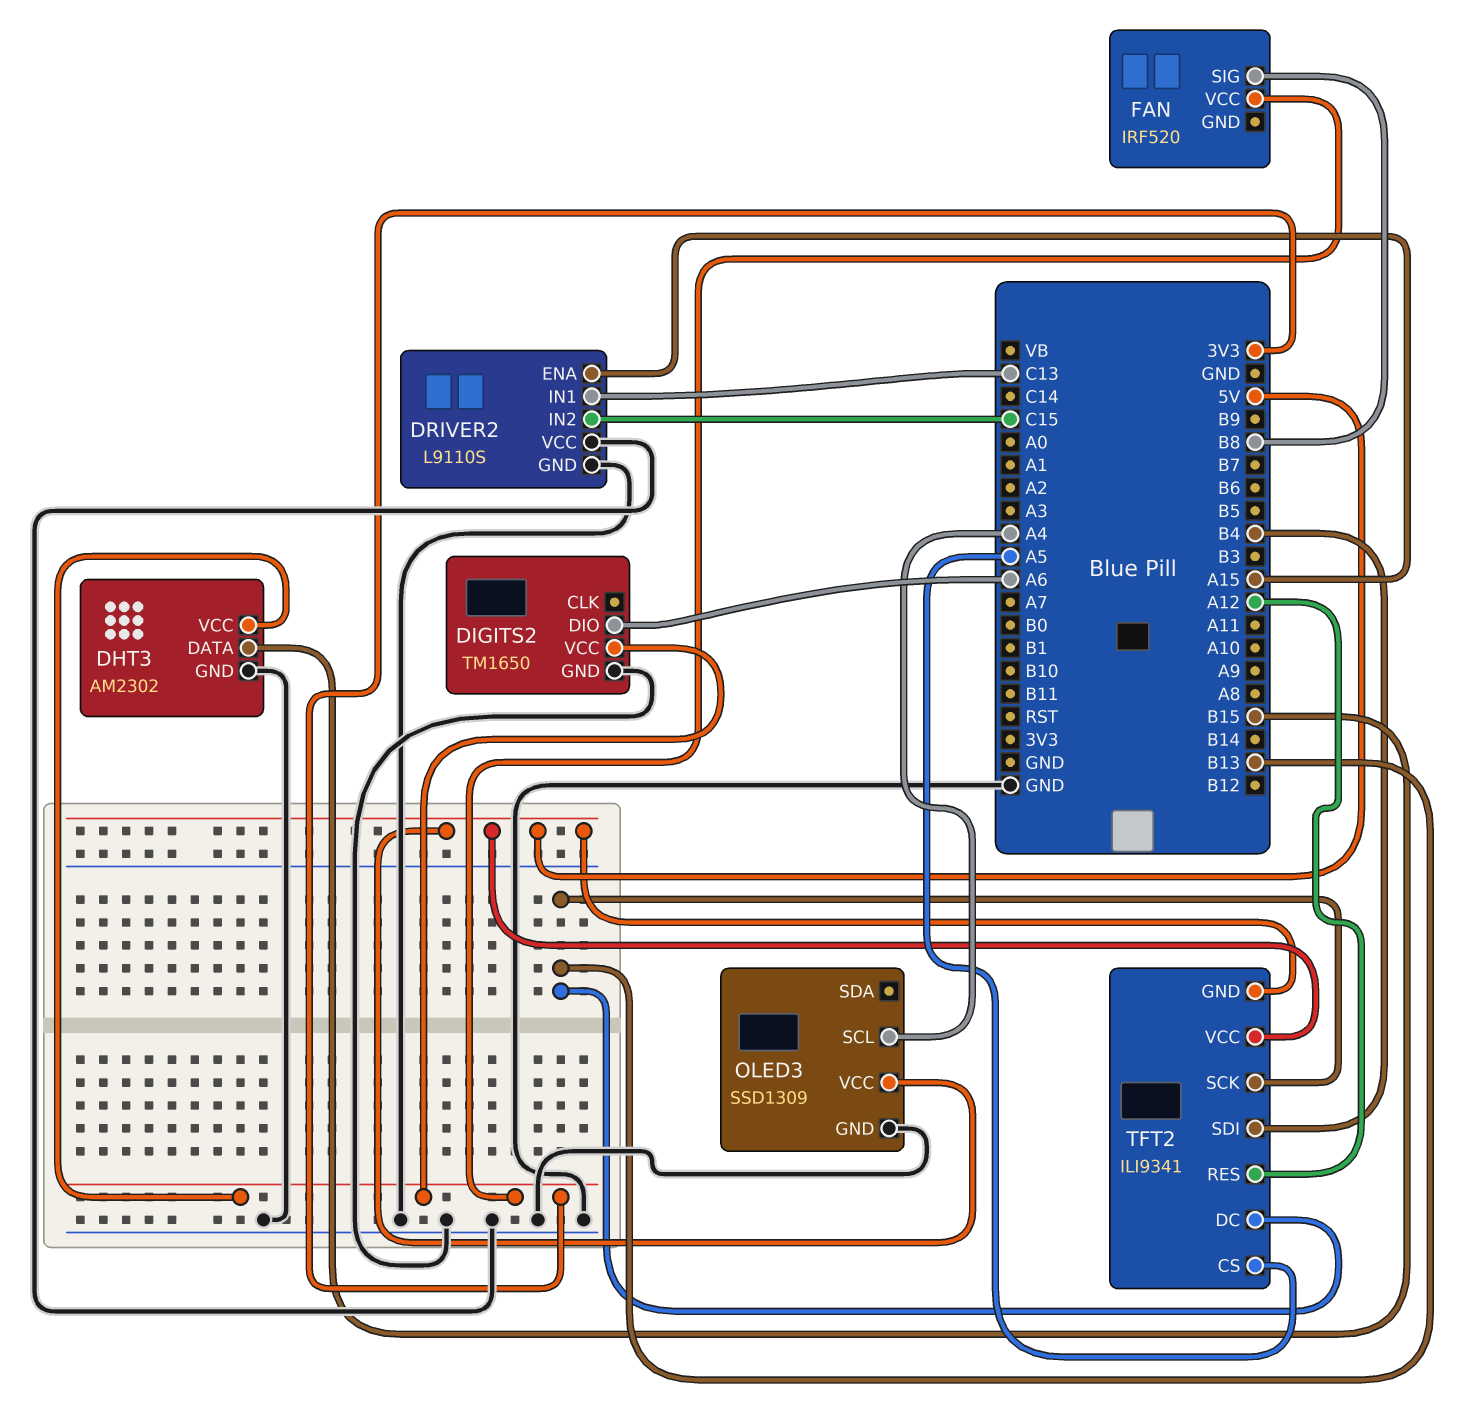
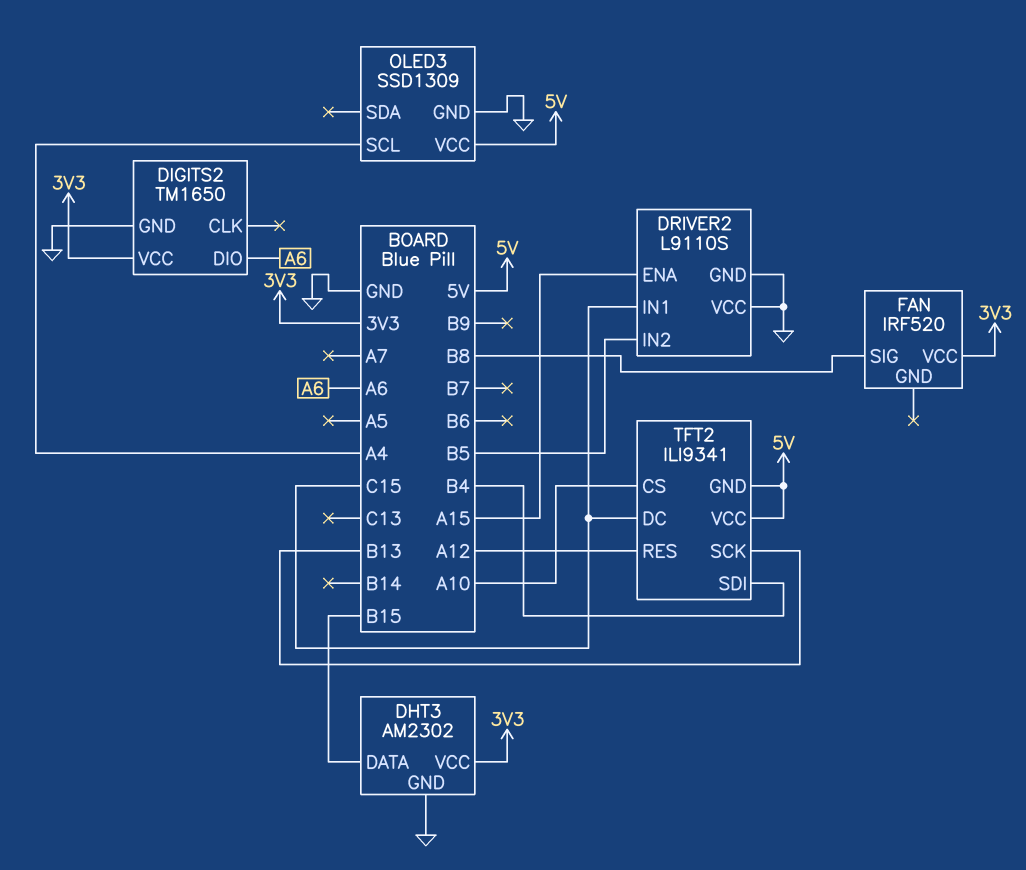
DRIVER2 pin IN1: C13 -> C15
DRIVER2 pin IN2: C15 -> B5
TFT2 pin CS: A5 -> A10
TFT2 pin DC: B13 -> C15

